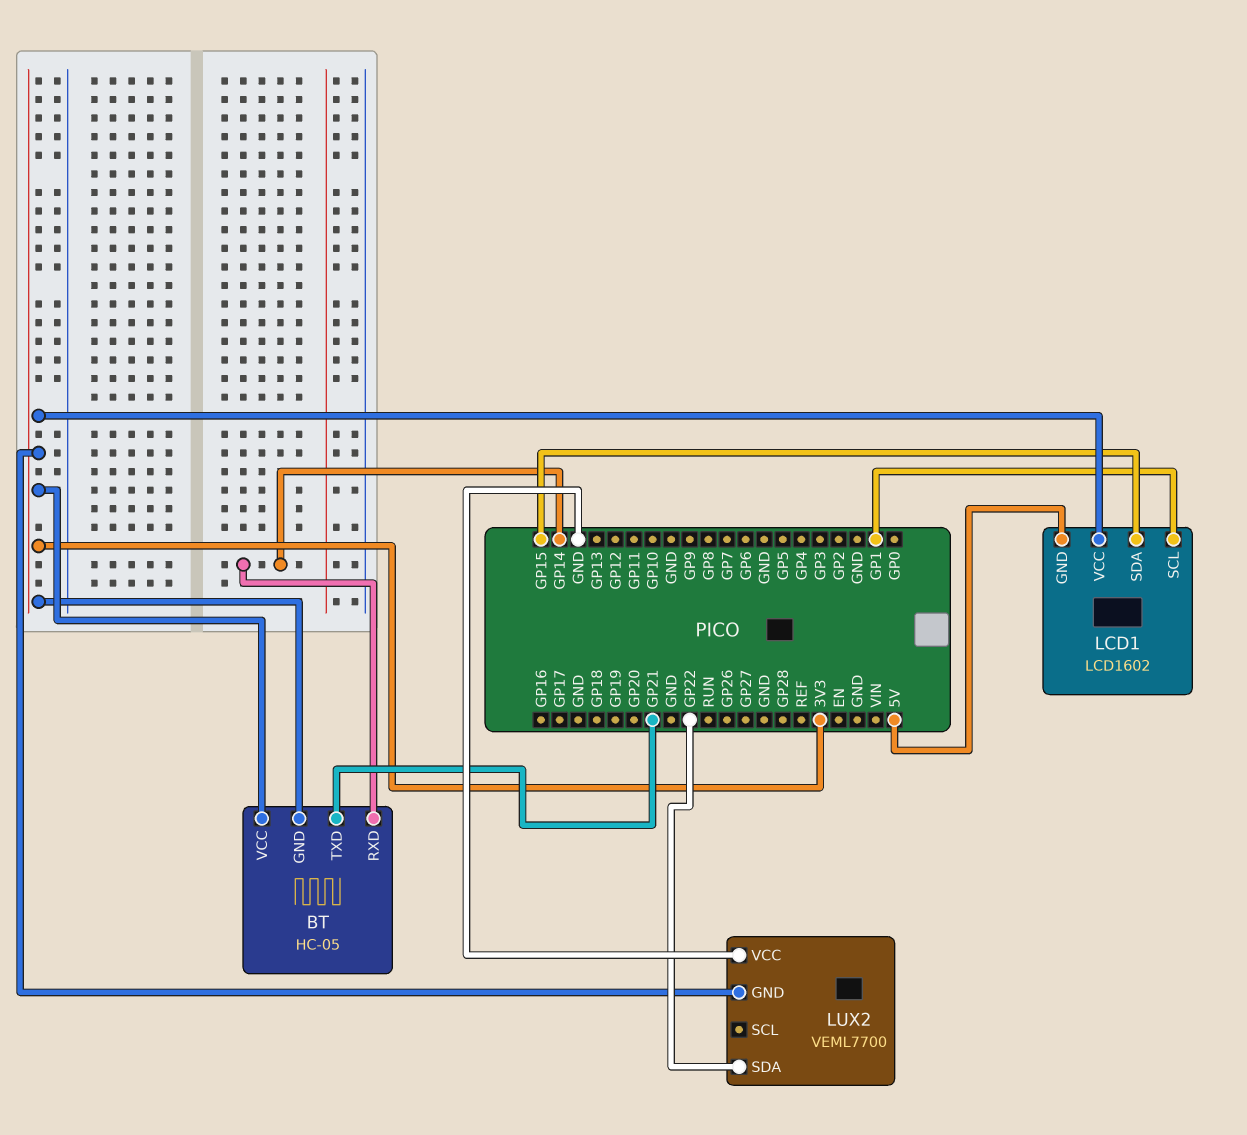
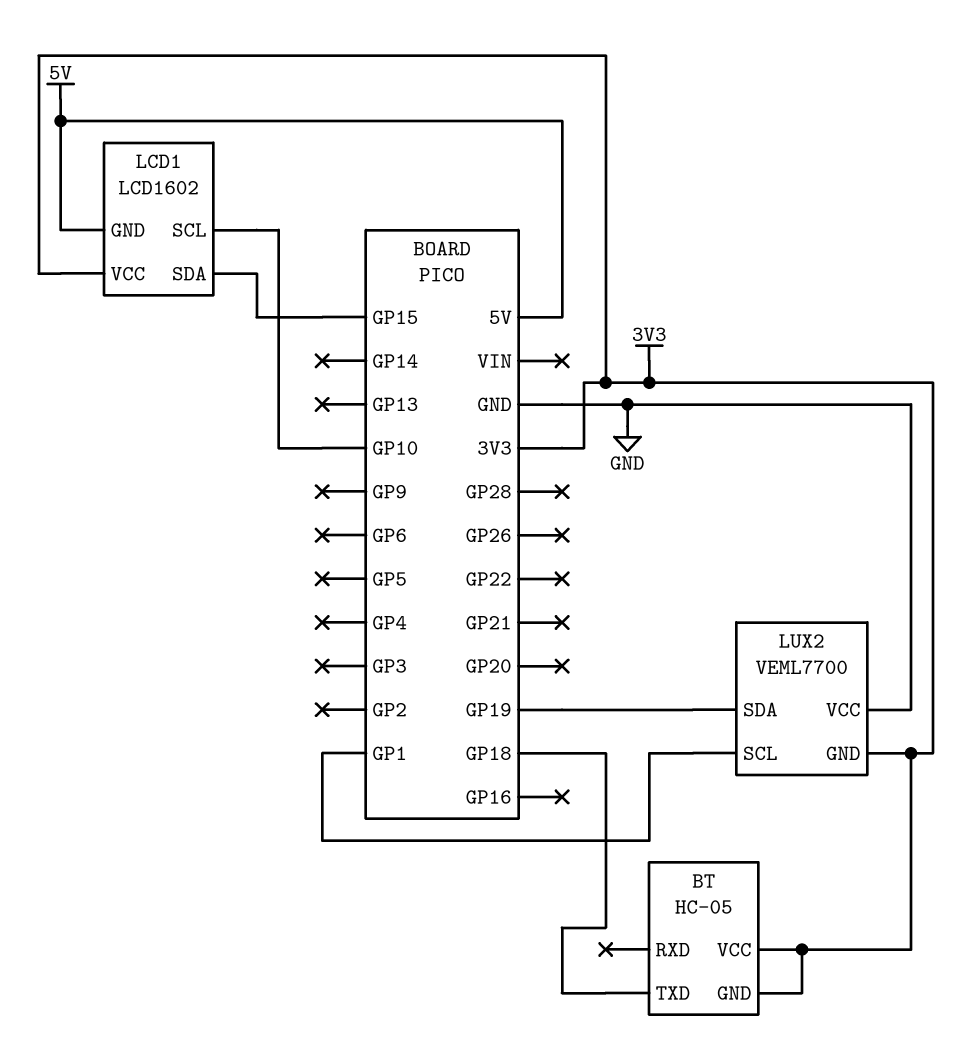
BT pin RXD: GP14 -> none
BT pin TXD: GP21 -> GP18
LCD1 pin SCL: GP1 -> GP10
LUX2 pin SCL: none -> GP1
LUX2 pin SDA: GP22 -> GP19

